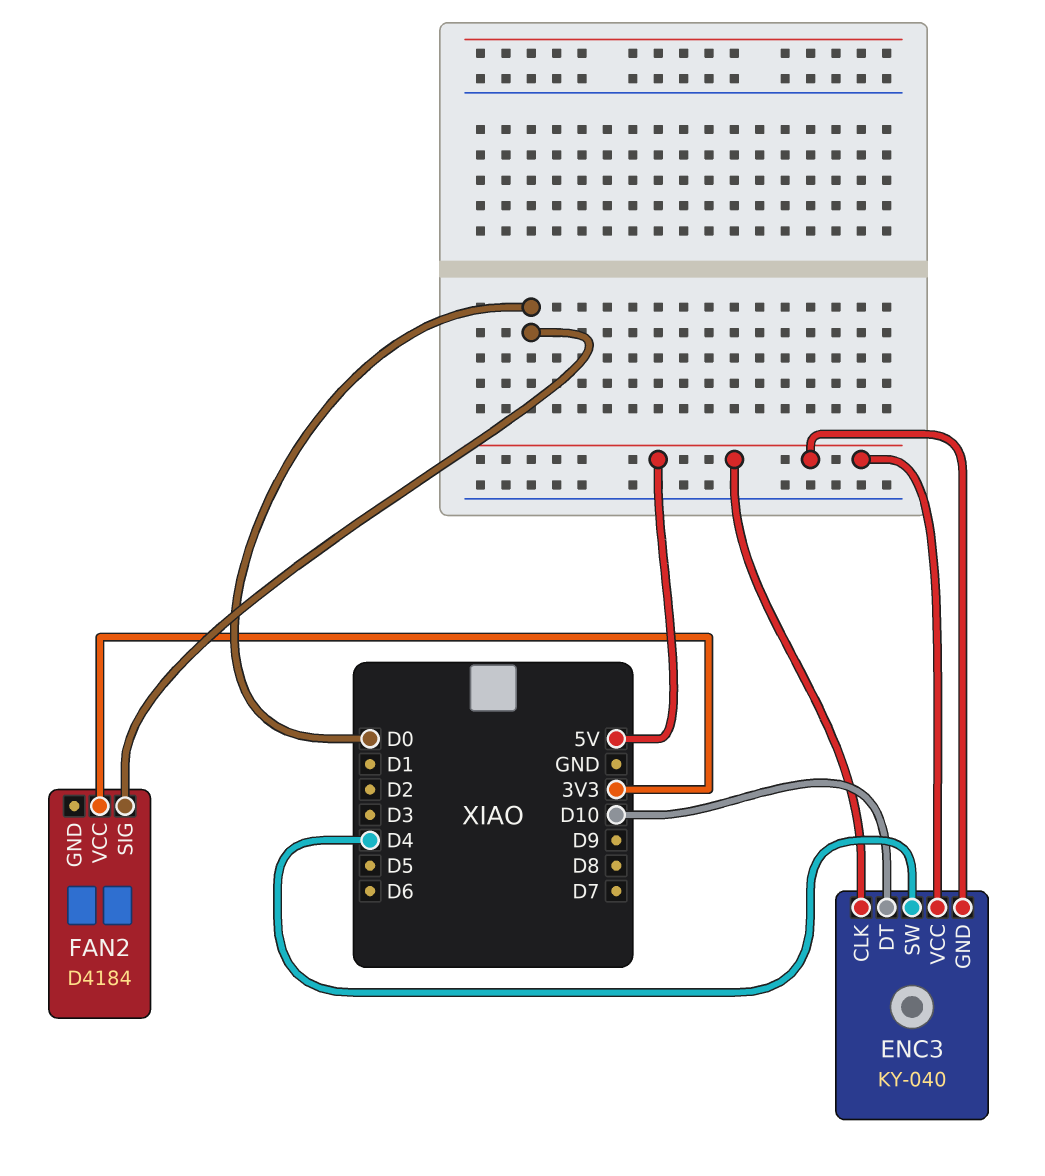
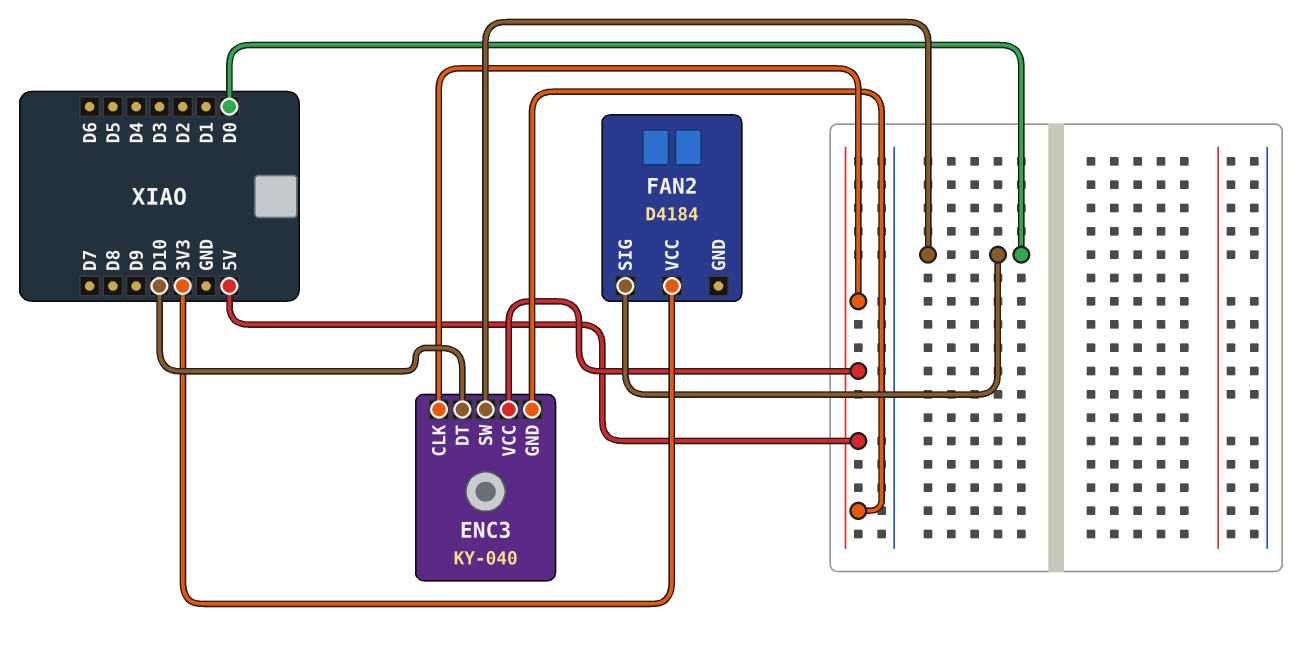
ENC3 pin SW: D4 -> D0

